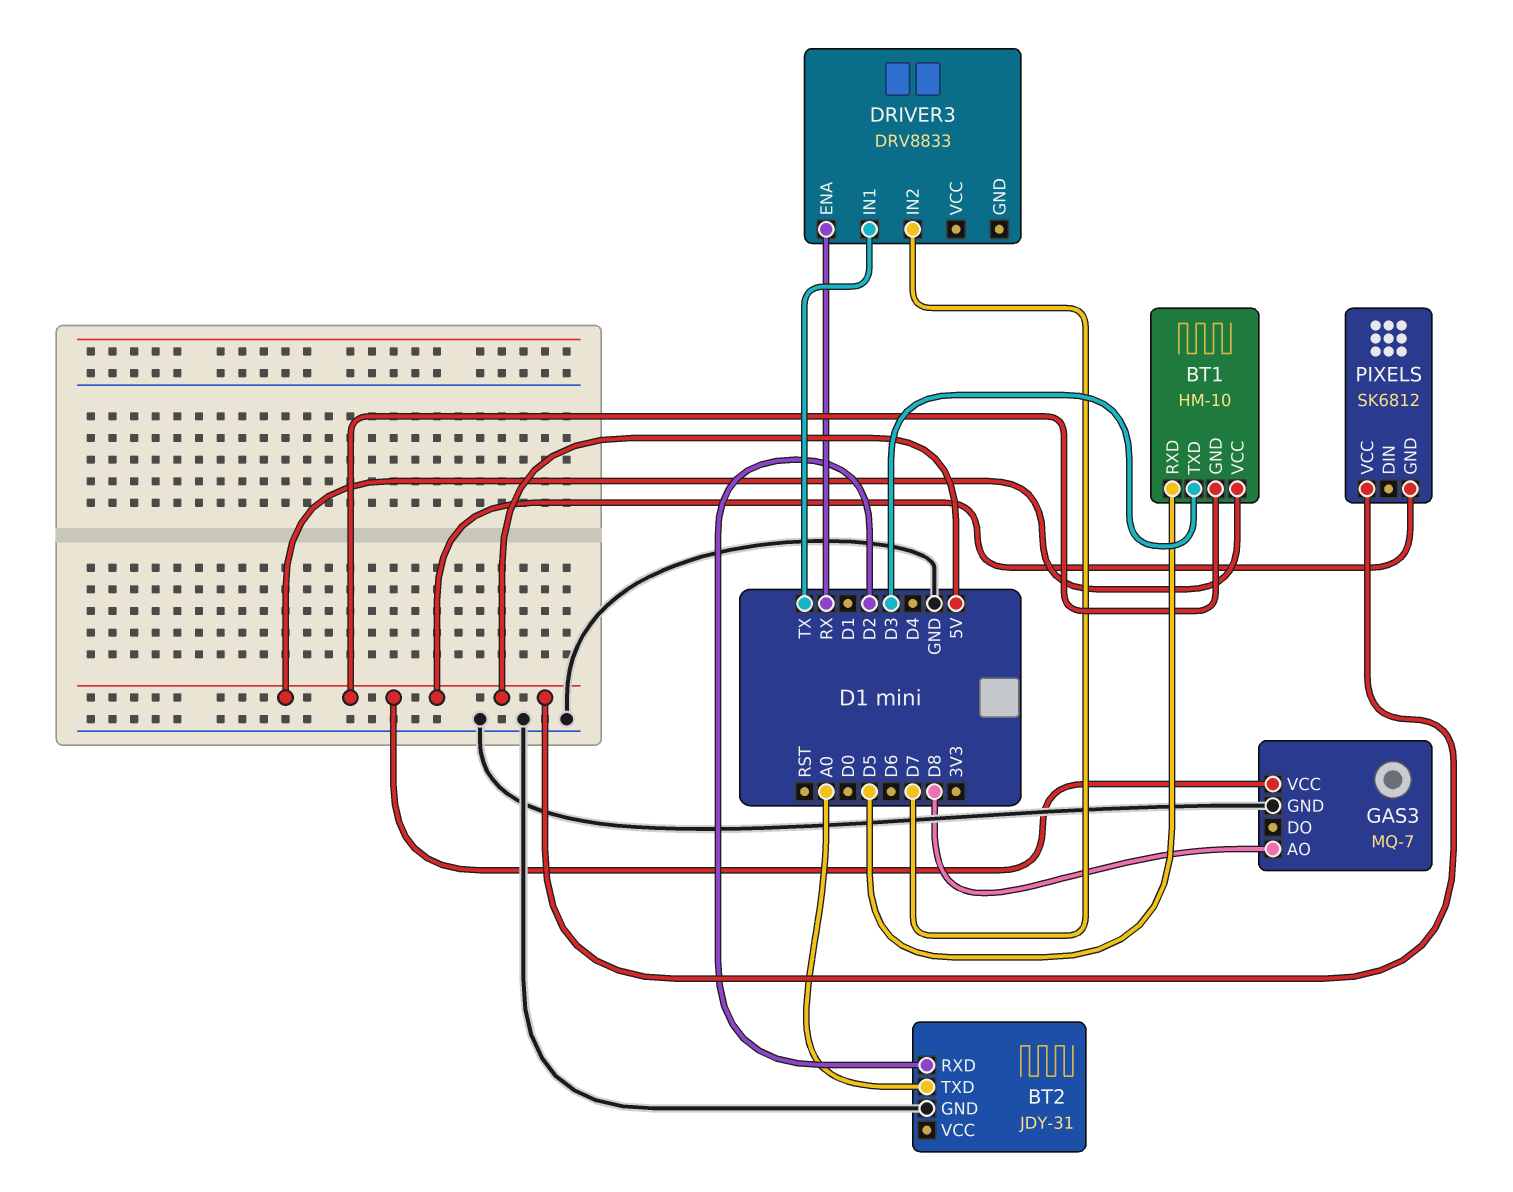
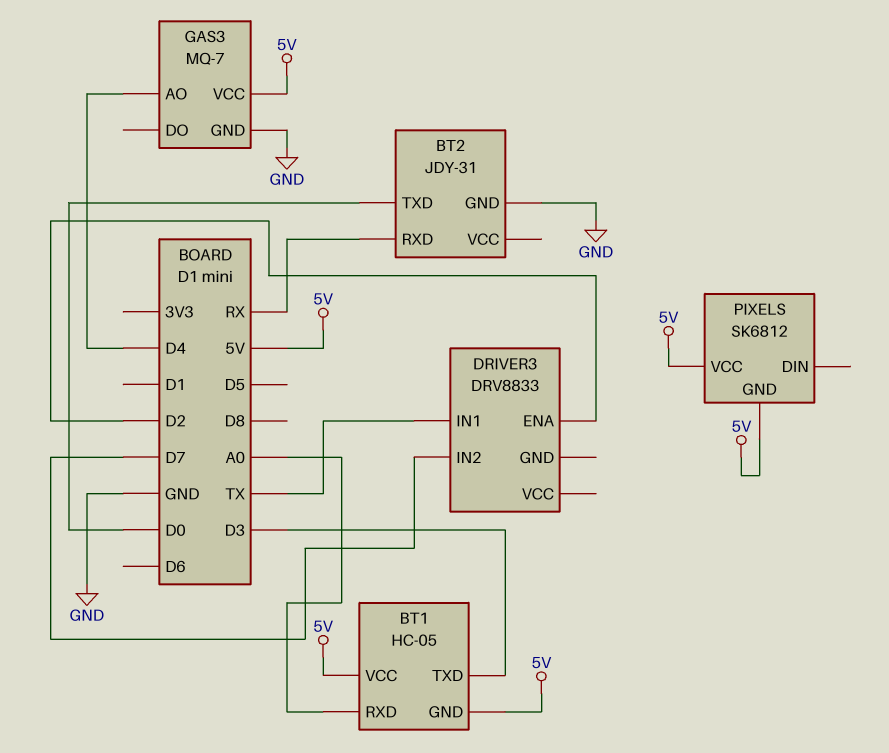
BT1: HM-10 -> HC-05
BT1 pin RXD: D5 -> A0
BT2 pin RXD: D2 -> RX
BT2 pin TXD: A0 -> D0
DRIVER3 pin ENA: RX -> D2
GAS3 pin AO: D8 -> D4

